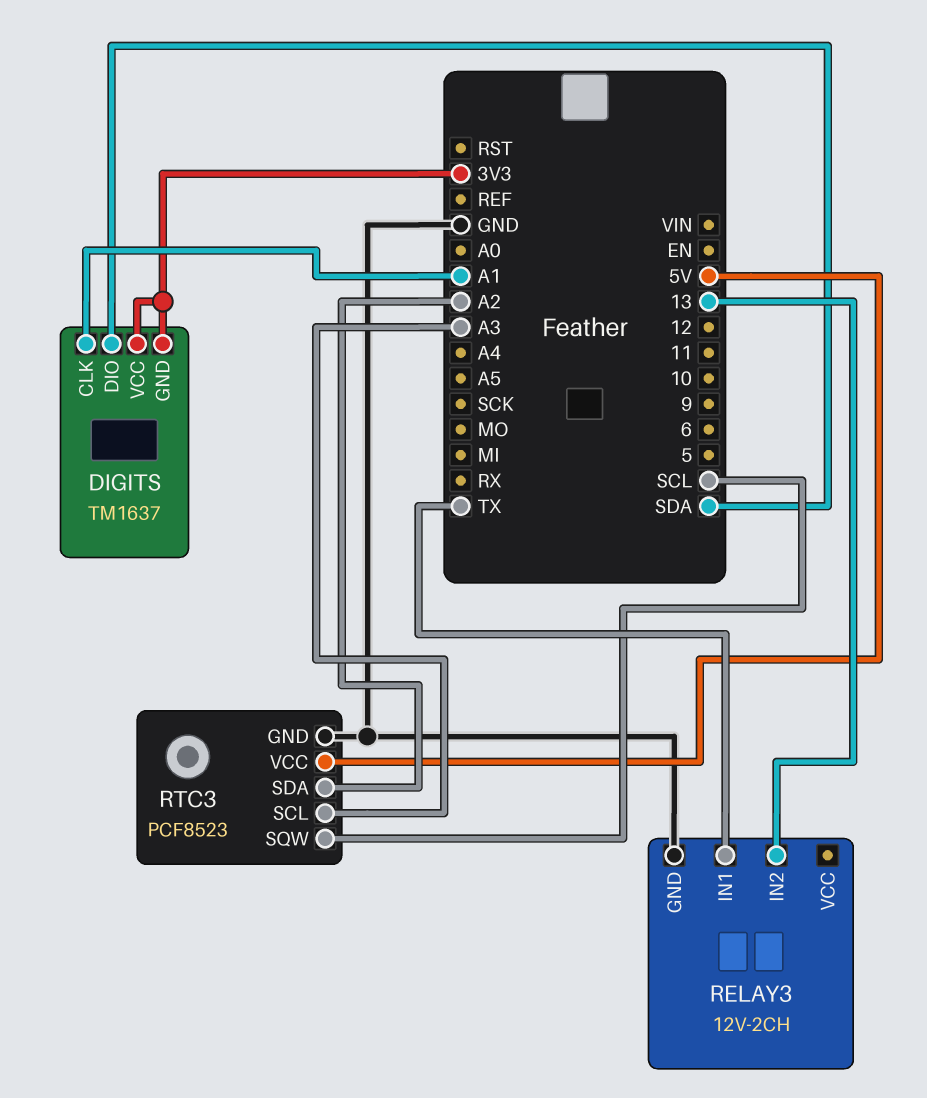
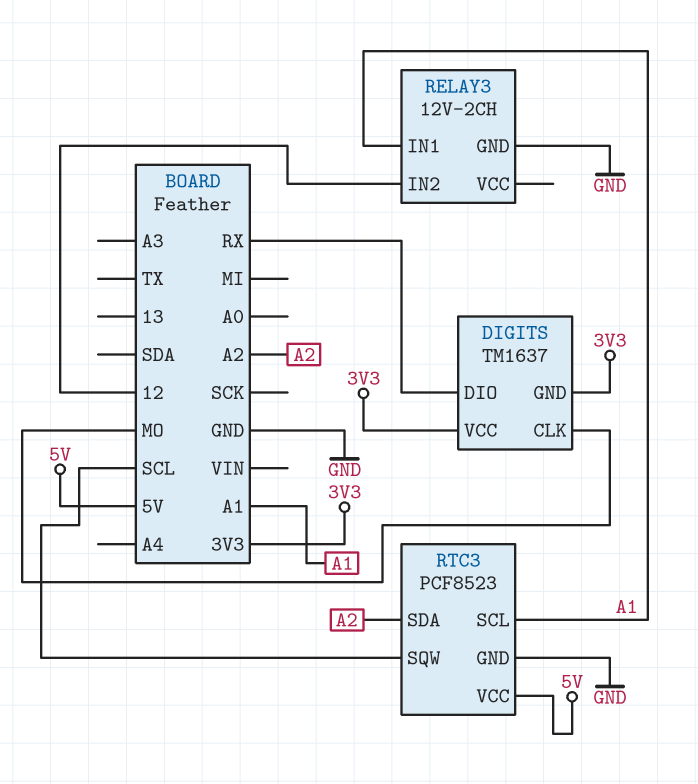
DIGITS pin CLK: A1 -> MO
DIGITS pin DIO: SDA -> RX
RELAY3 pin IN1: TX -> A1
RELAY3 pin IN2: 13 -> 12
RTC3 pin SCL: A3 -> A1

